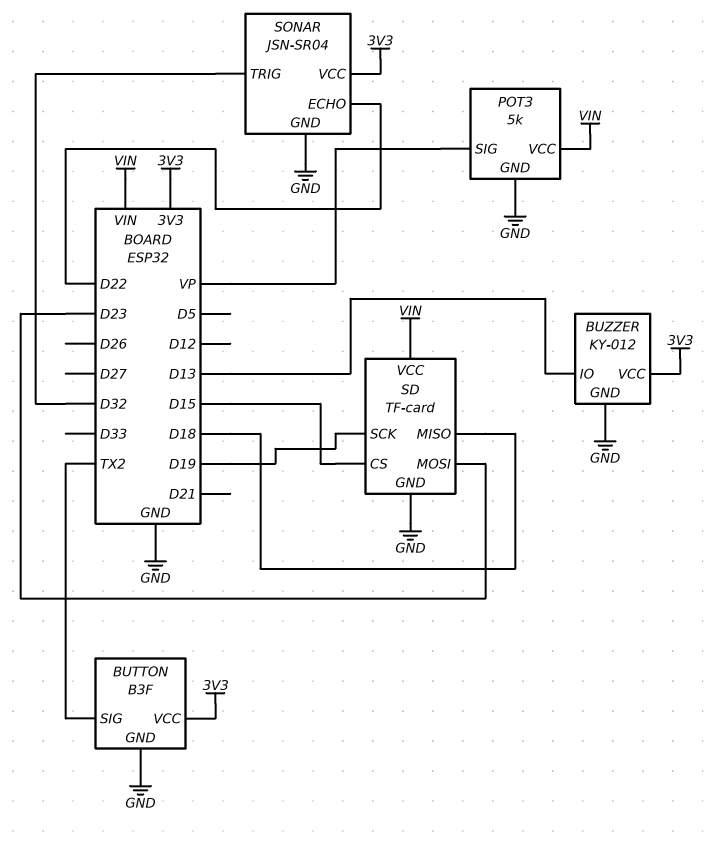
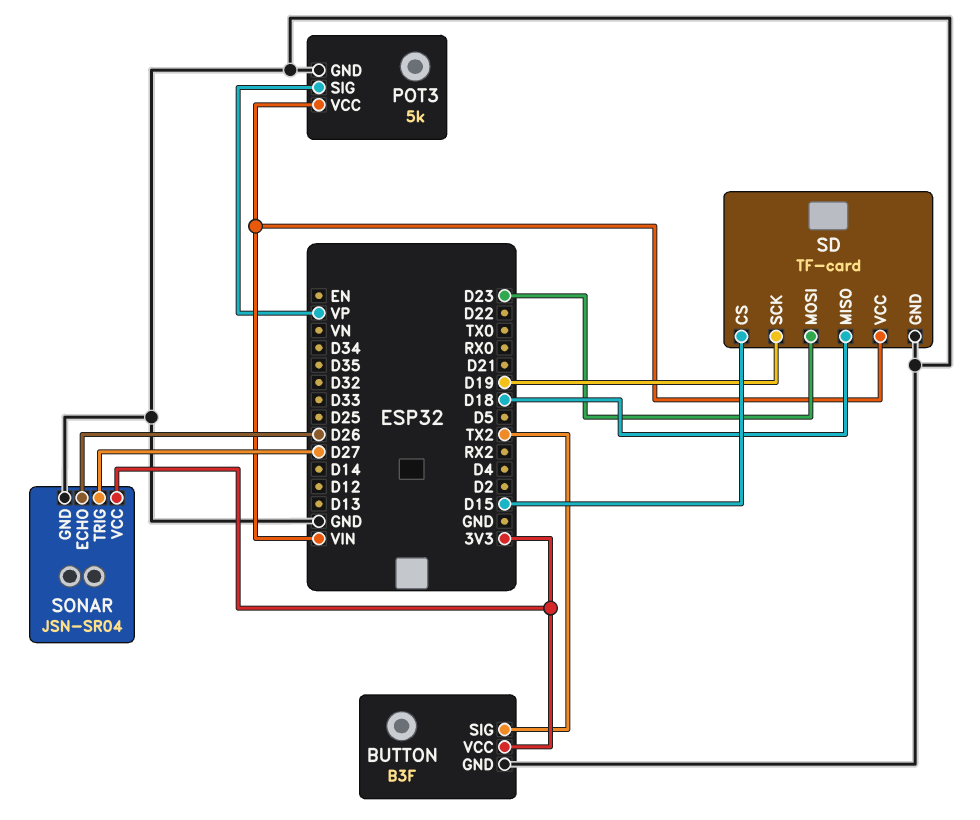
BUZZER: KY-012 -> none
BUZZER pin GND: GND -> none
BUZZER pin IO: D13 -> none
BUZZER pin VCC: 3V3 -> none
SONAR pin ECHO: D22 -> D26
SONAR pin TRIG: D32 -> D27

